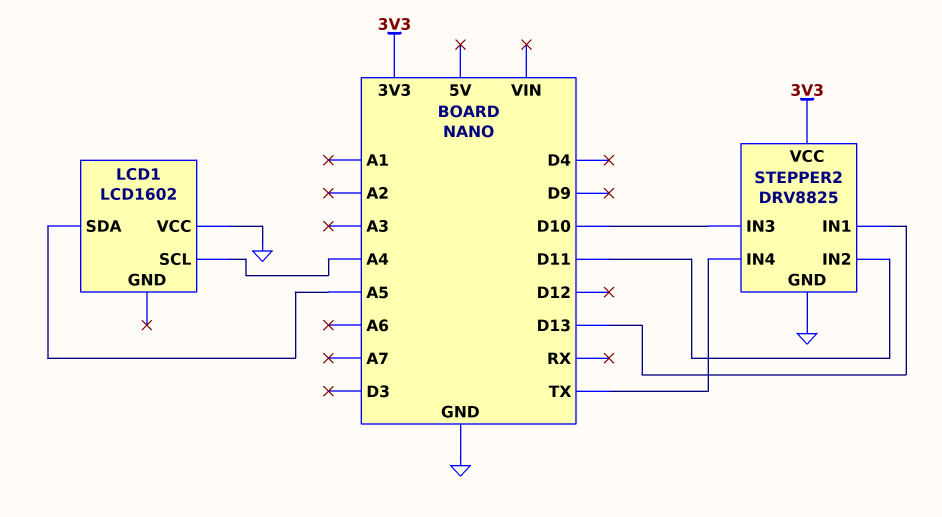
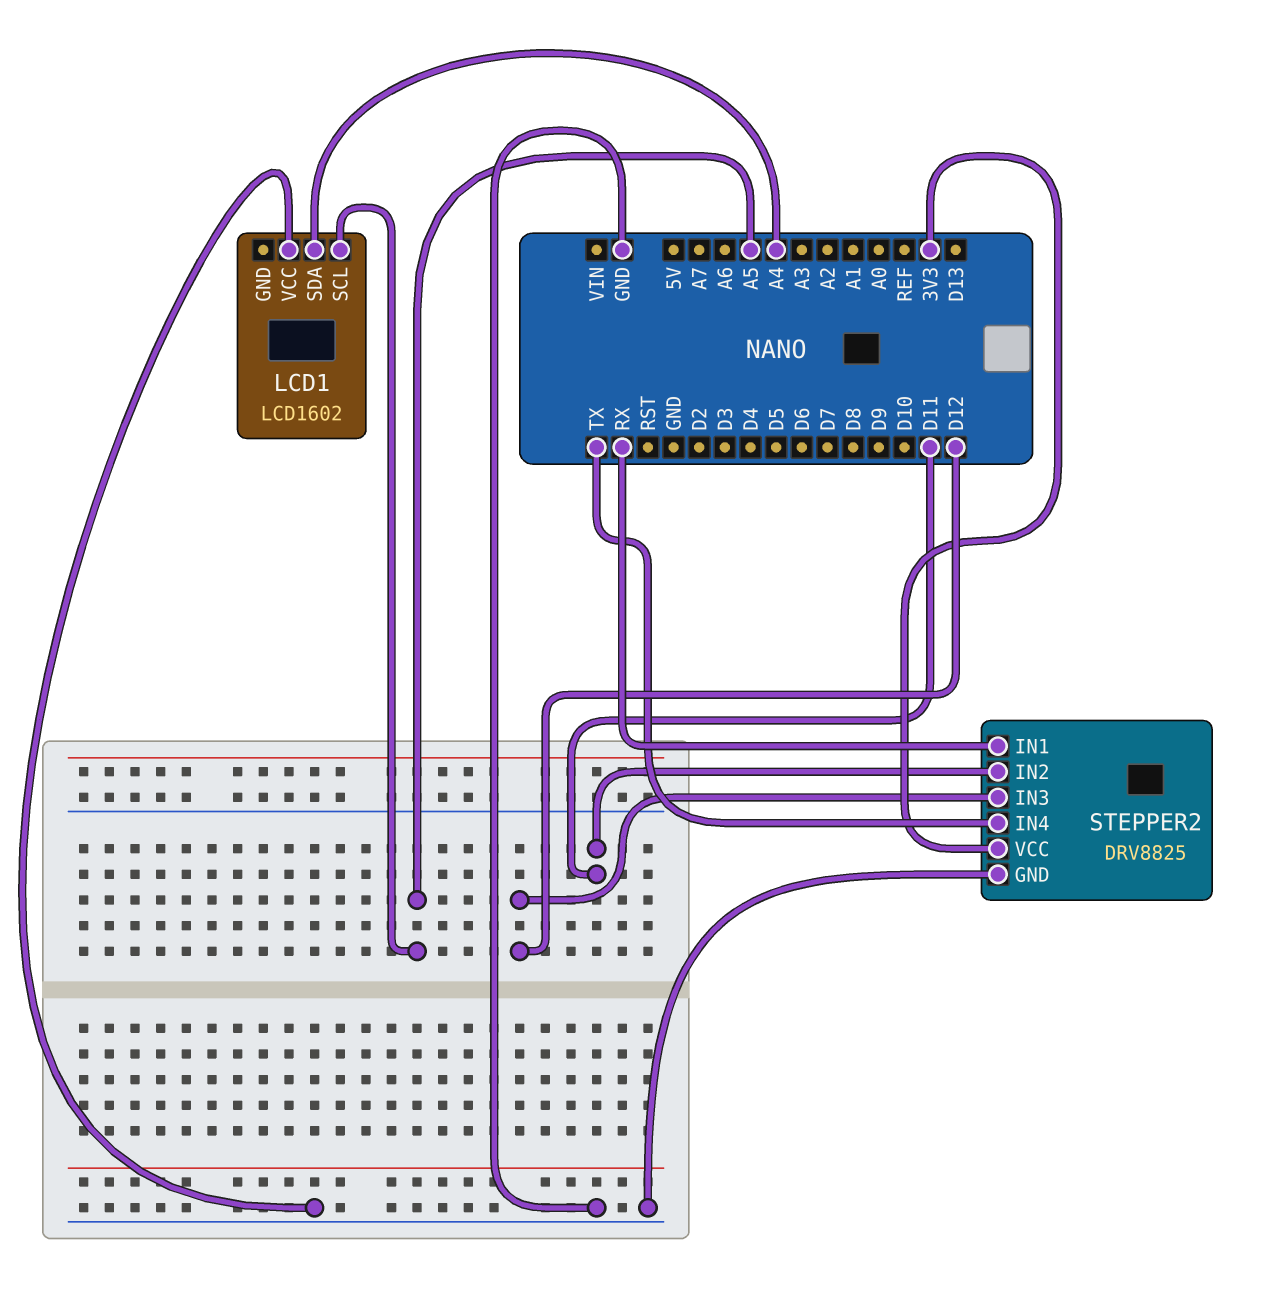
LCD1 pin SCL: A4 -> A5
LCD1 pin SDA: A5 -> A4
STEPPER2 pin IN1: D13 -> RX
STEPPER2 pin IN3: D10 -> D12

